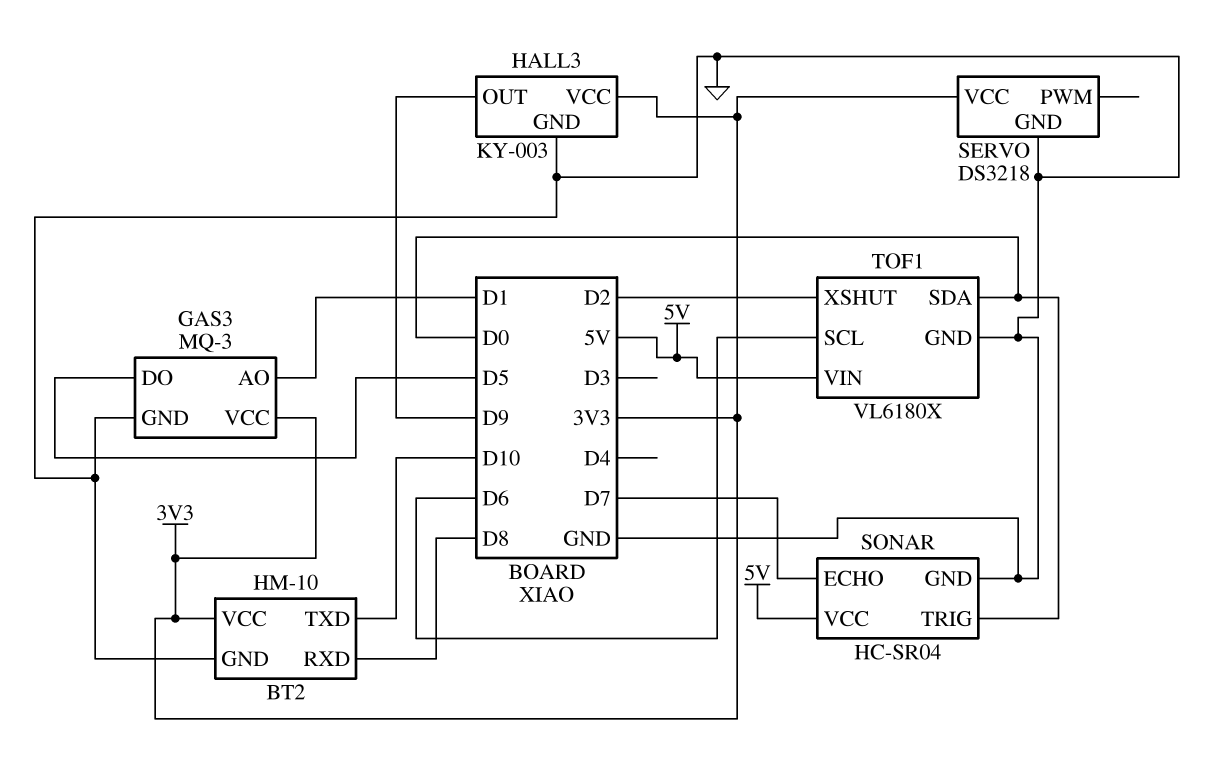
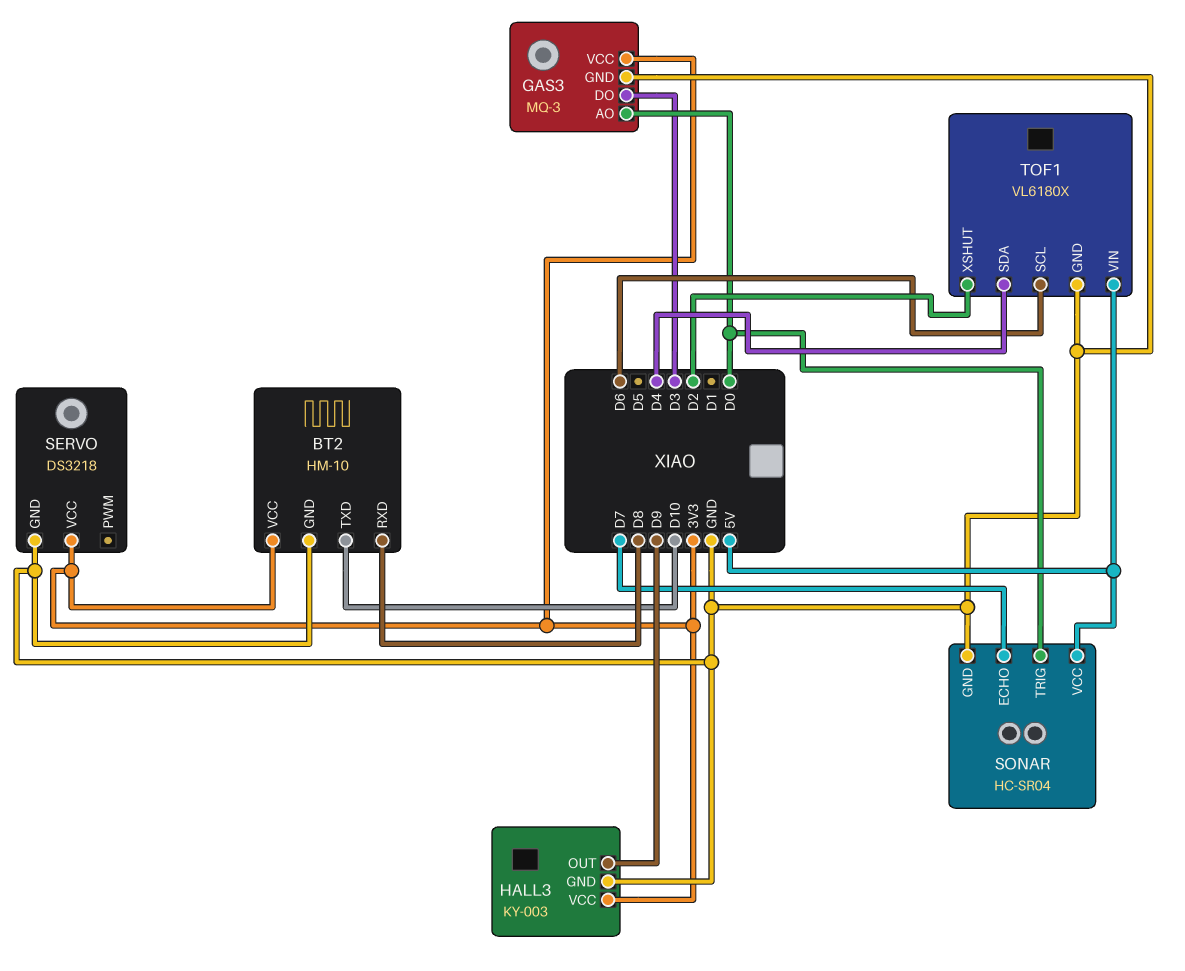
GAS3 pin AO: D1 -> D0
GAS3 pin DO: D5 -> D3
TOF1 pin SDA: D0 -> D4

